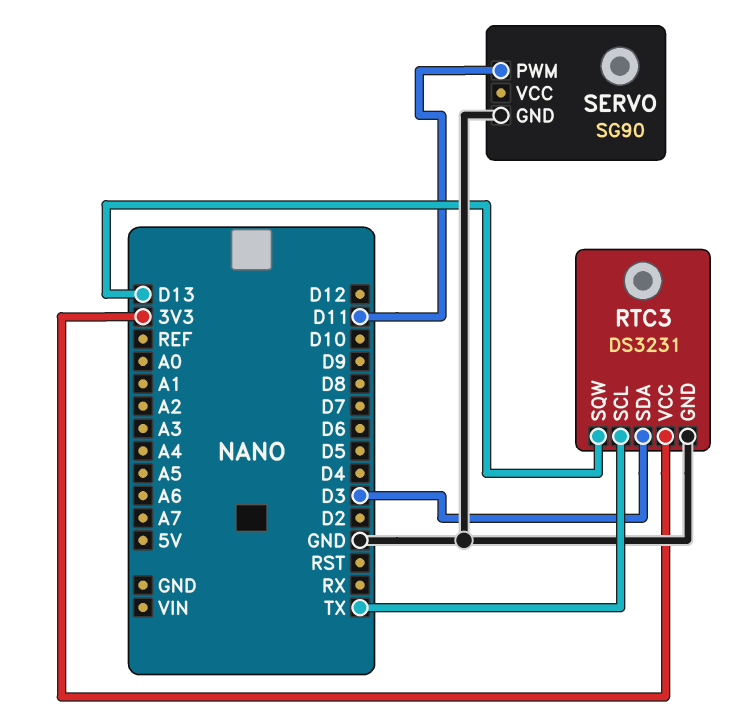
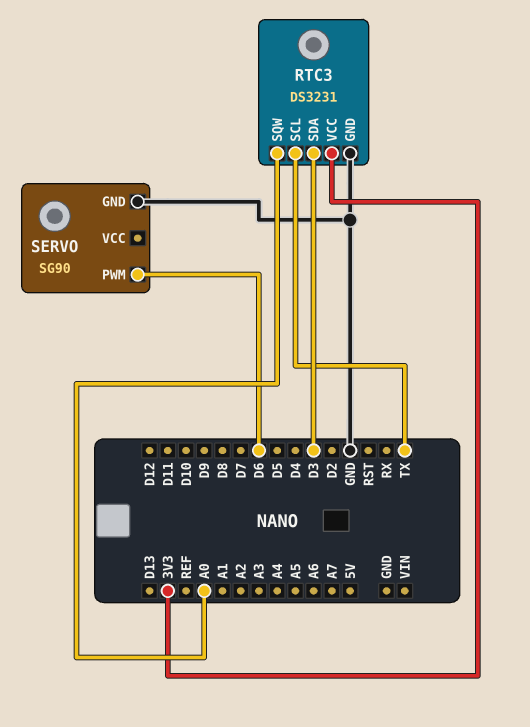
RTC3 pin SQW: D13 -> A0
SERVO pin PWM: D11 -> D6

